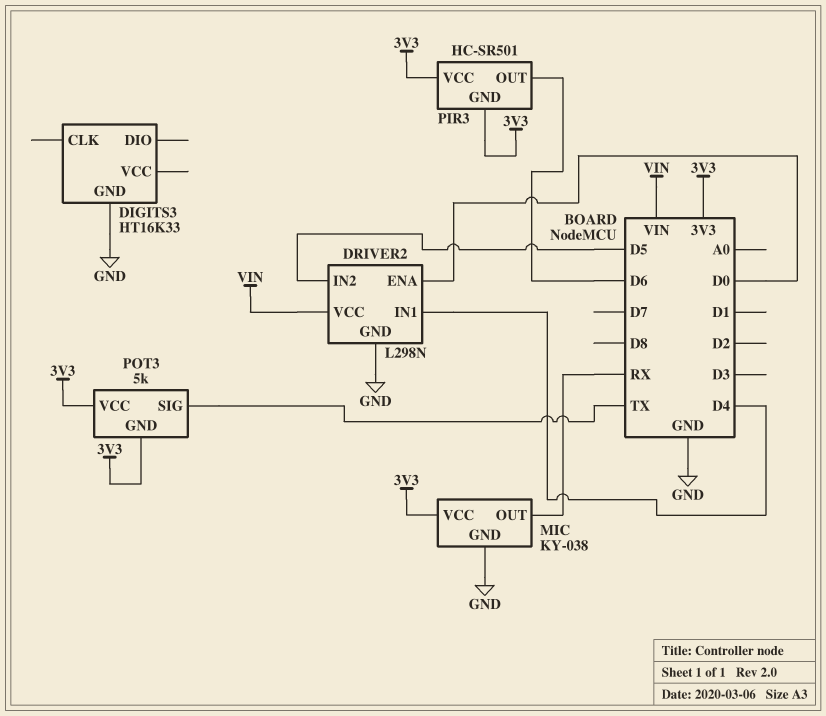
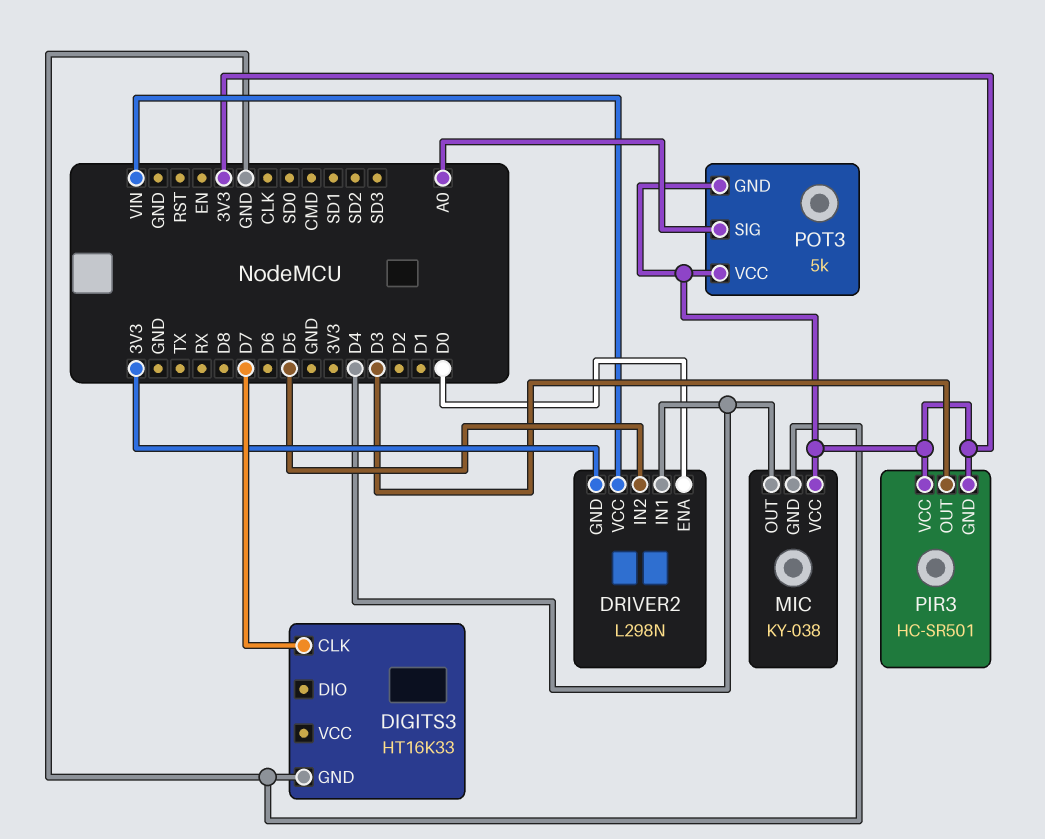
DIGITS3 pin CLK: none -> D7
DRIVER2 pin GND: GND -> 3V3
MIC pin OUT: RX -> D4
PIR3 pin OUT: D6 -> D3
POT3 pin SIG: TX -> A0

